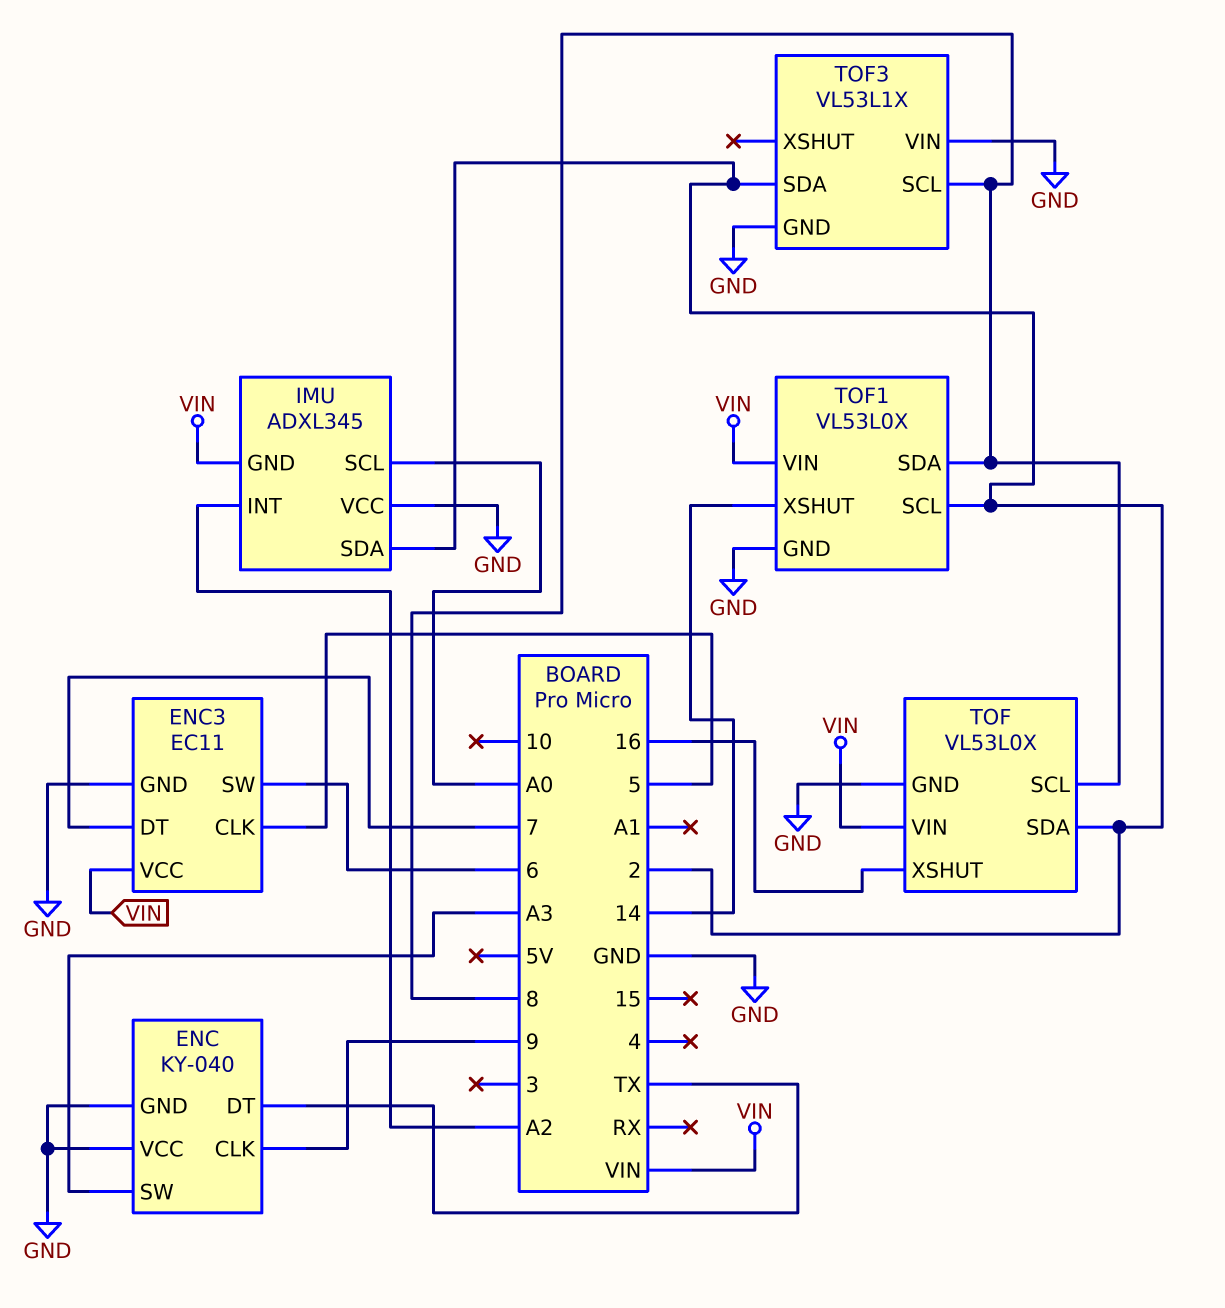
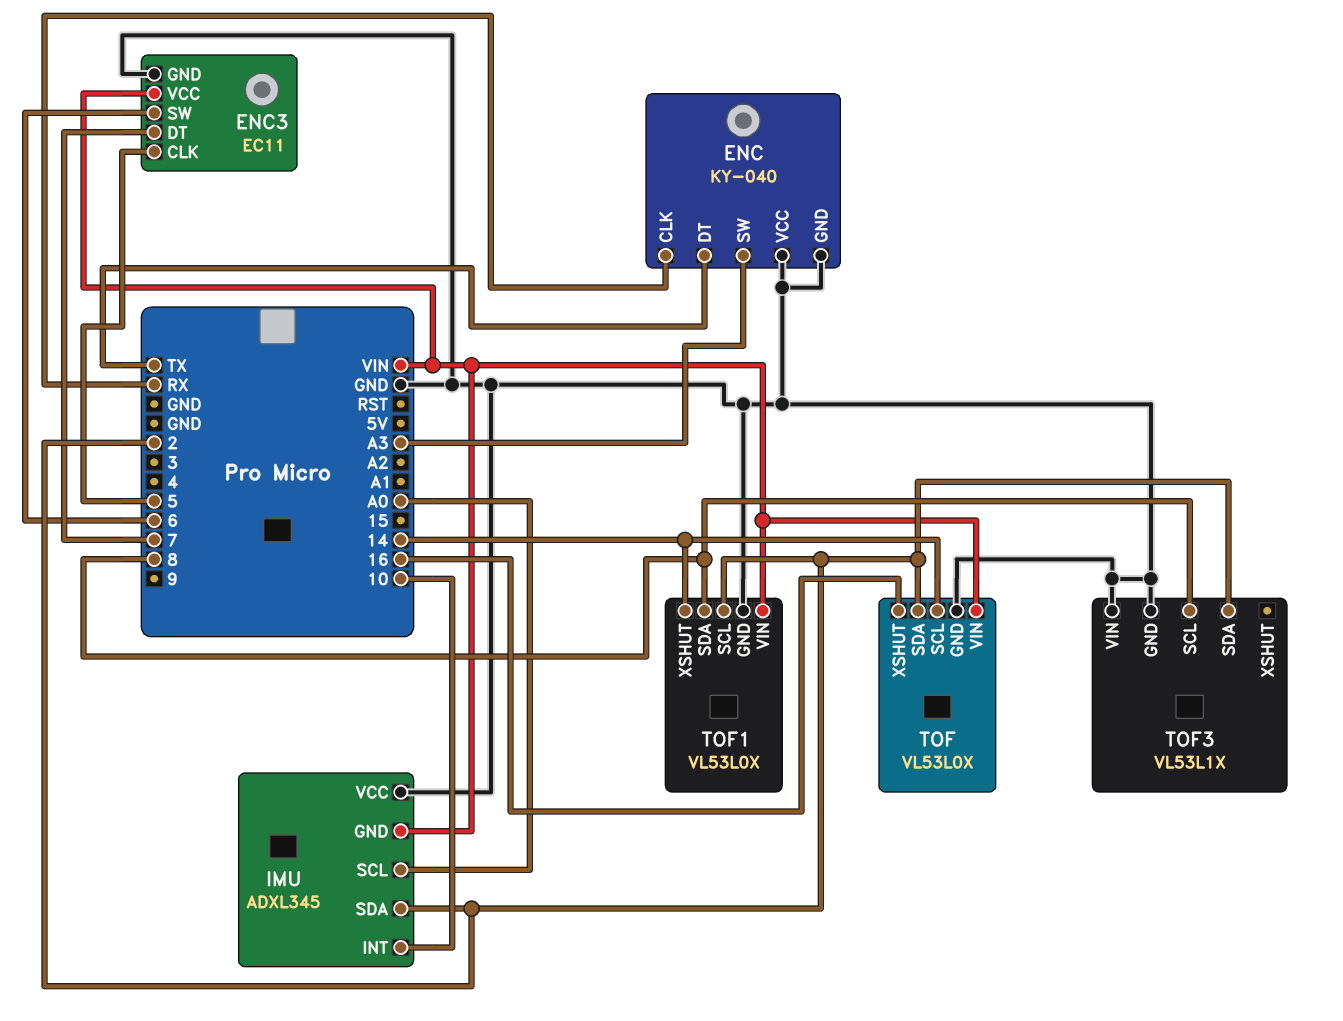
ENC pin CLK: 9 -> RX
IMU pin INT: A2 -> 10
TOF pin SCL: 8 -> 14

